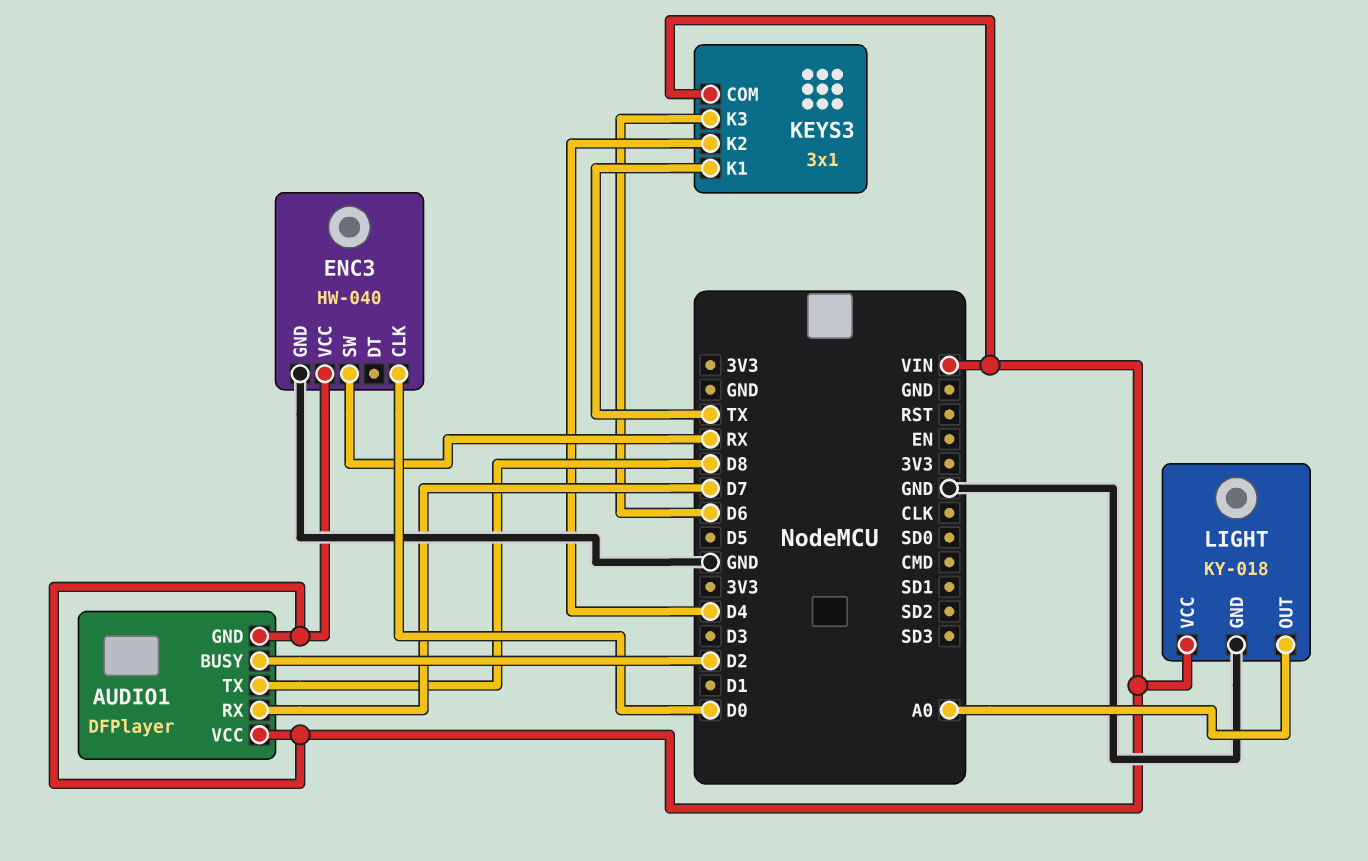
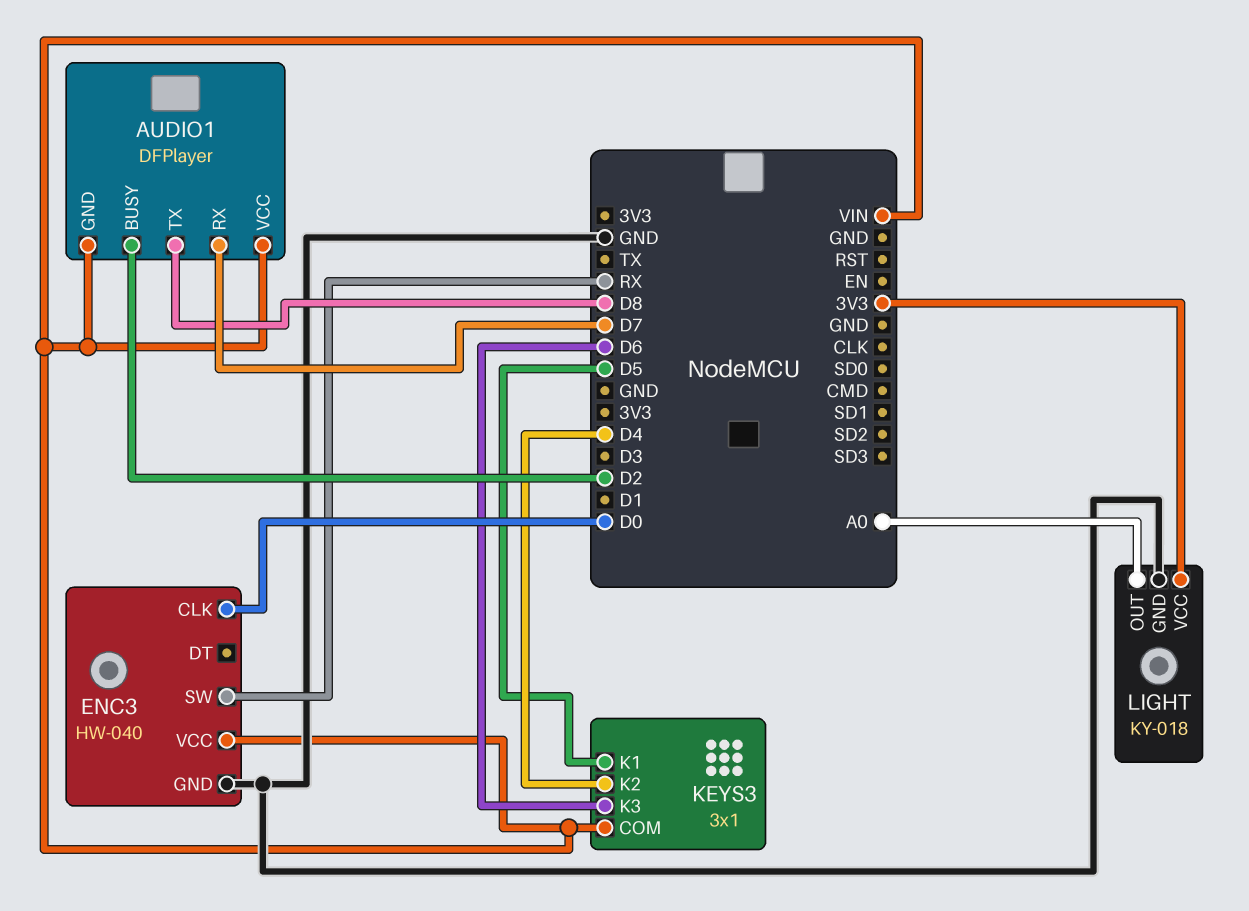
KEYS3 pin K1: TX -> D5
LIGHT pin VCC: VIN -> 3V3

